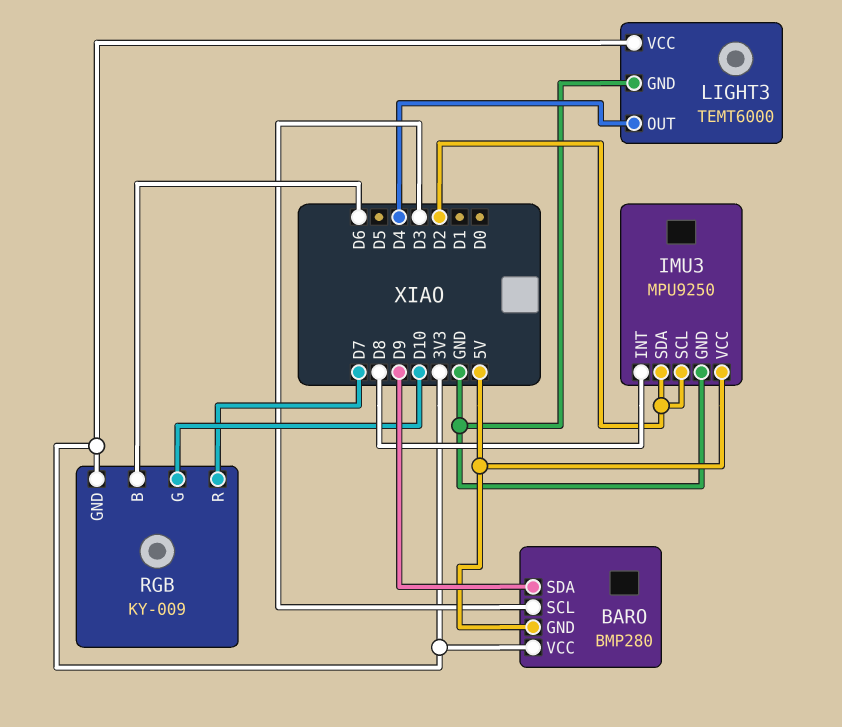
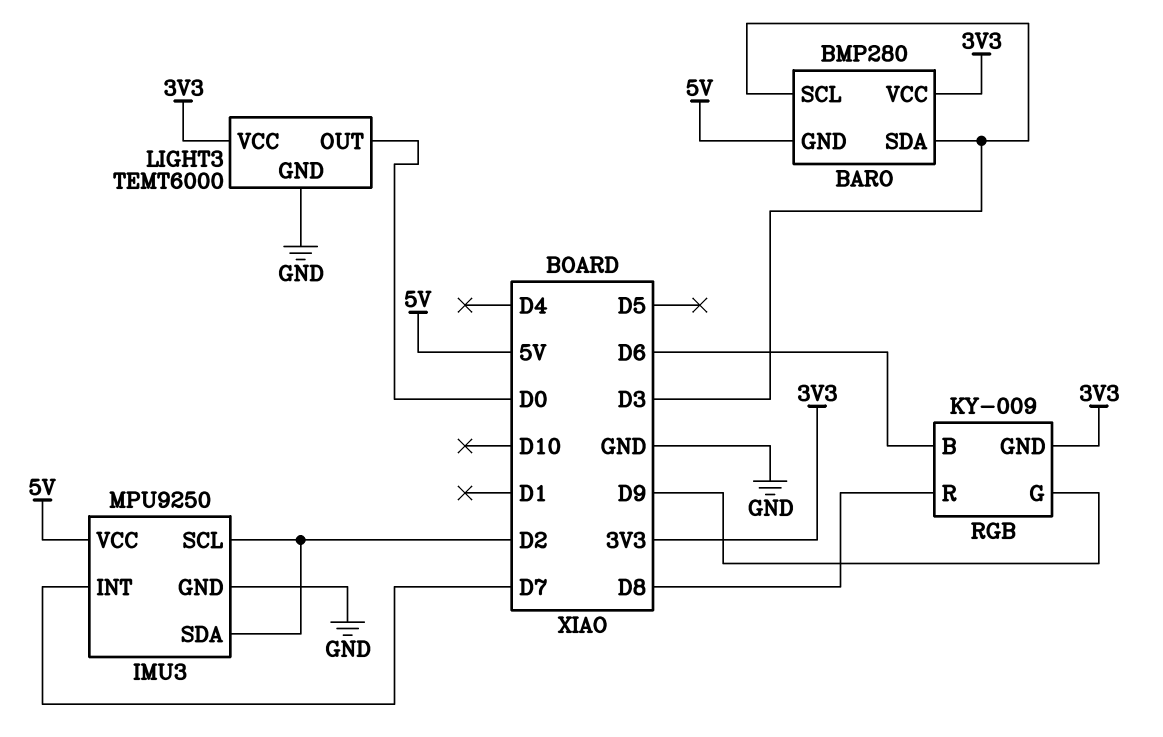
BARO pin SDA: D9 -> D3
IMU3 pin INT: D8 -> D7
LIGHT3 pin OUT: D4 -> D0
RGB pin G: D10 -> D9
RGB pin R: D7 -> D8

